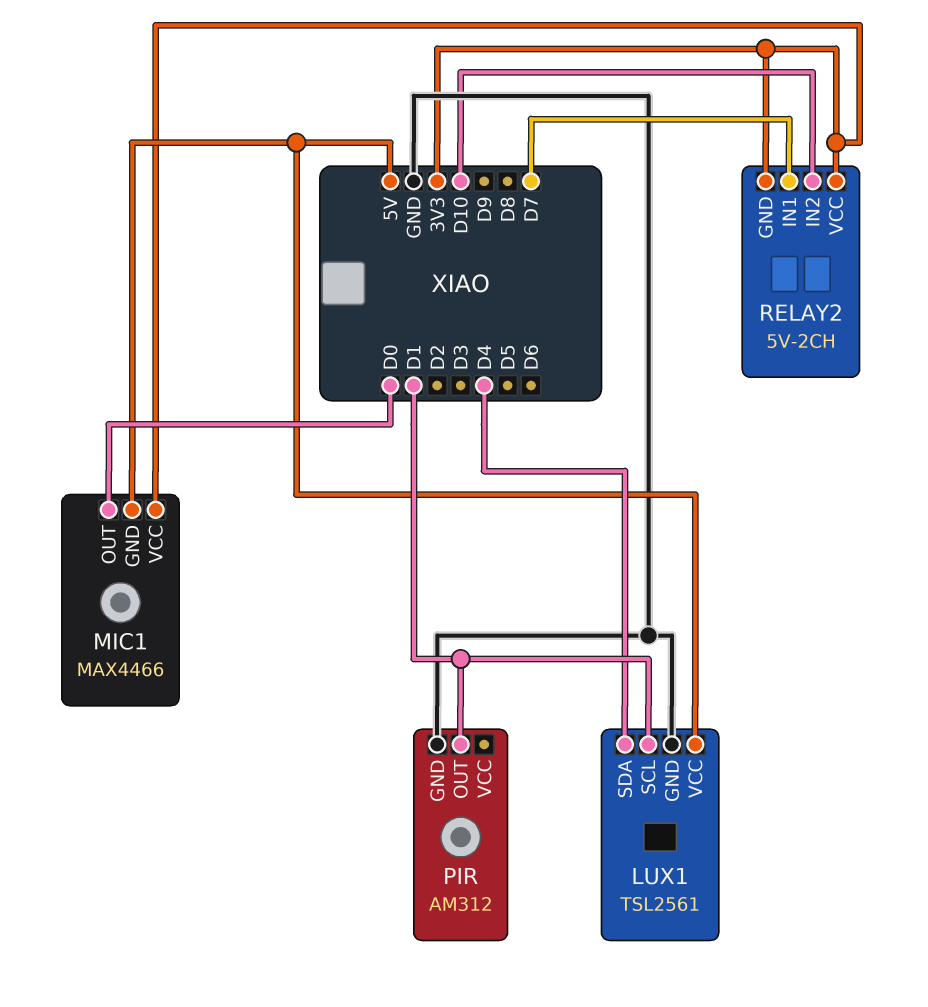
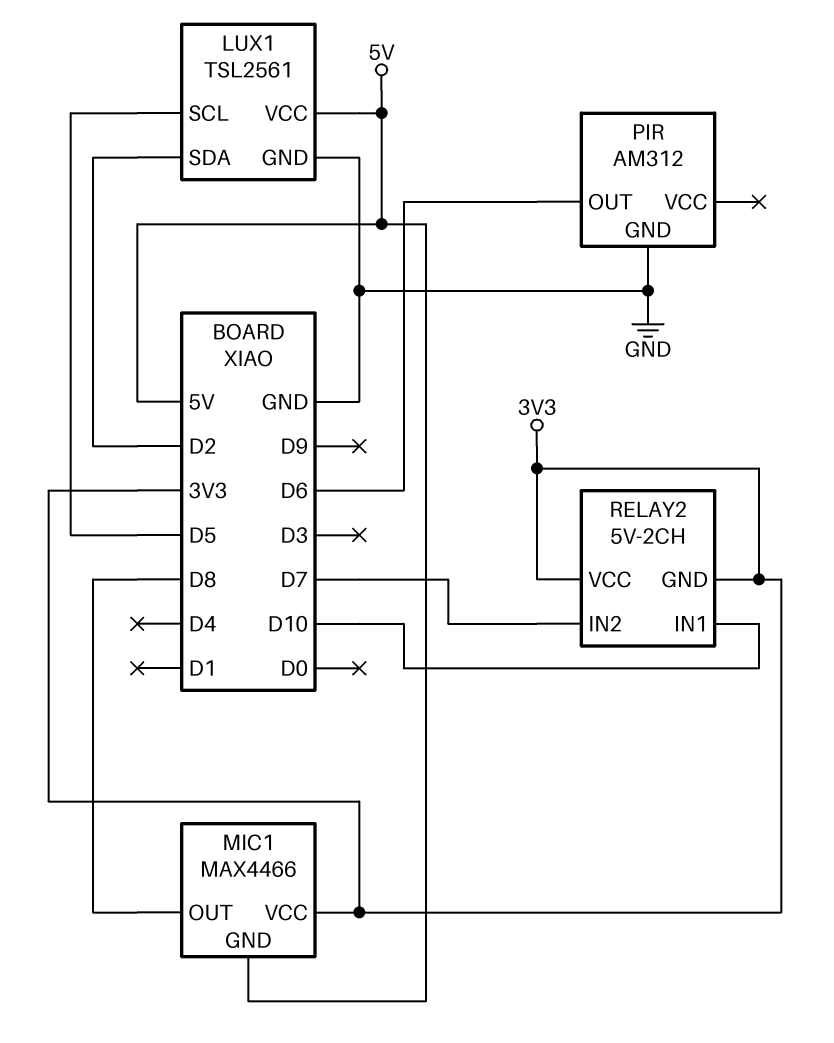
LUX1 pin SCL: D1 -> D5
LUX1 pin SDA: D4 -> D2
MIC1 pin OUT: D0 -> D8
PIR pin OUT: D1 -> D6
RELAY2 pin IN1: D7 -> D10
RELAY2 pin IN2: D10 -> D7

